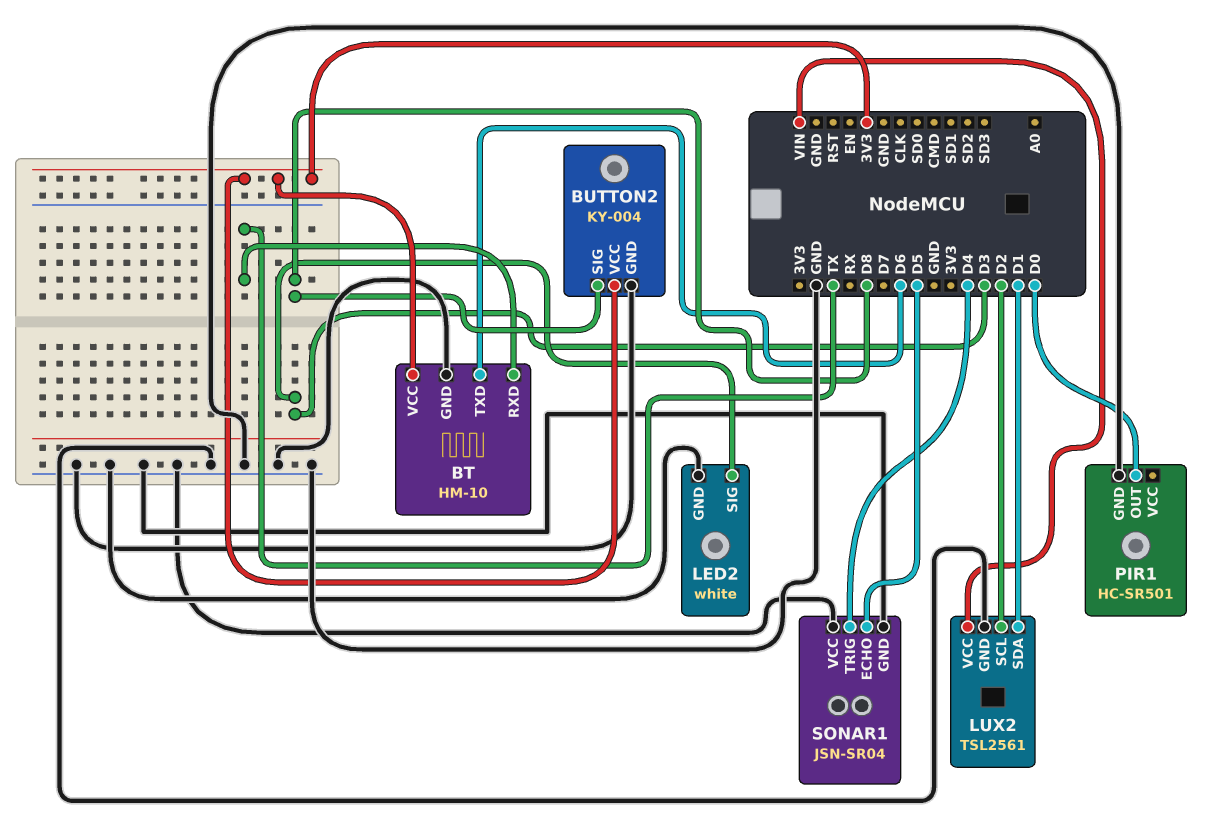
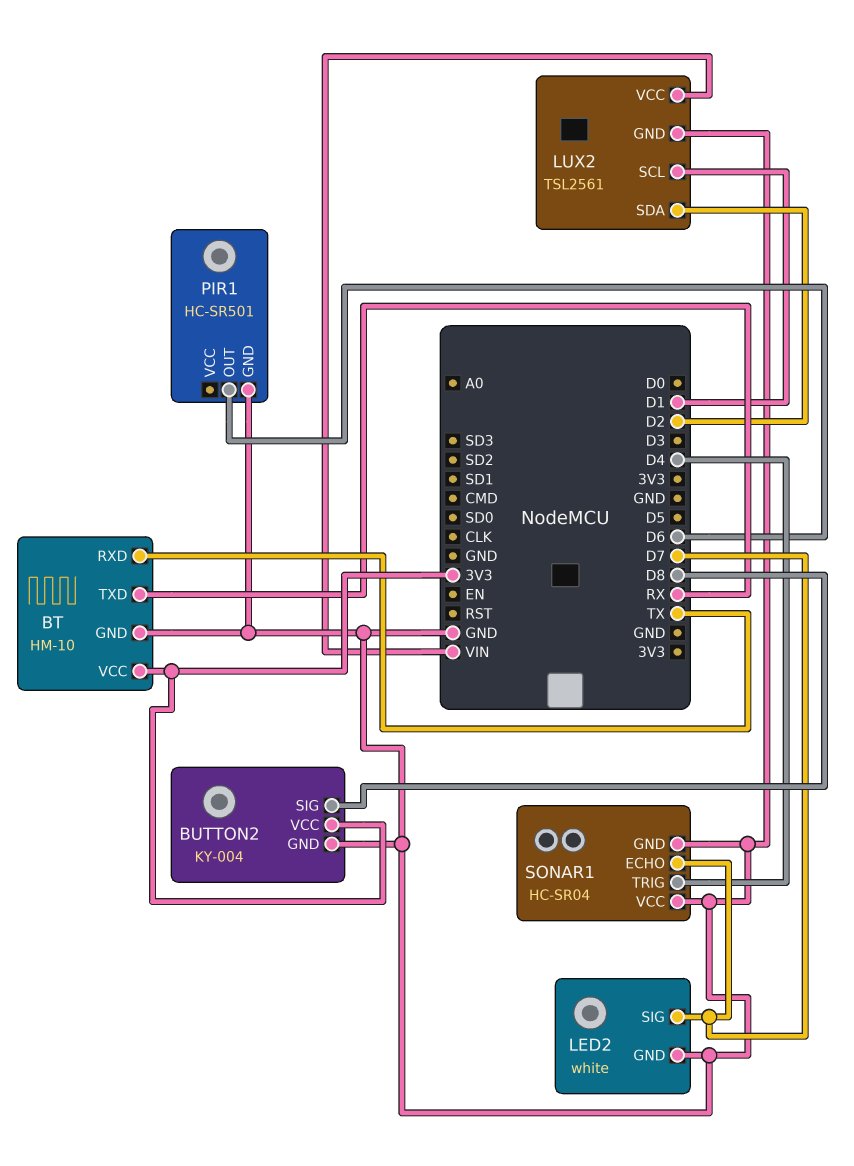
BT pin TXD: D6 -> RX
LED2 pin SIG: D3 -> D7
LUX2 pin SCL: D2 -> D1
LUX2 pin SDA: D1 -> D2
PIR1 pin OUT: D0 -> D6
SONAR1: JSN-SR04 -> HC-SR04
SONAR1 pin ECHO: D5 -> D7

